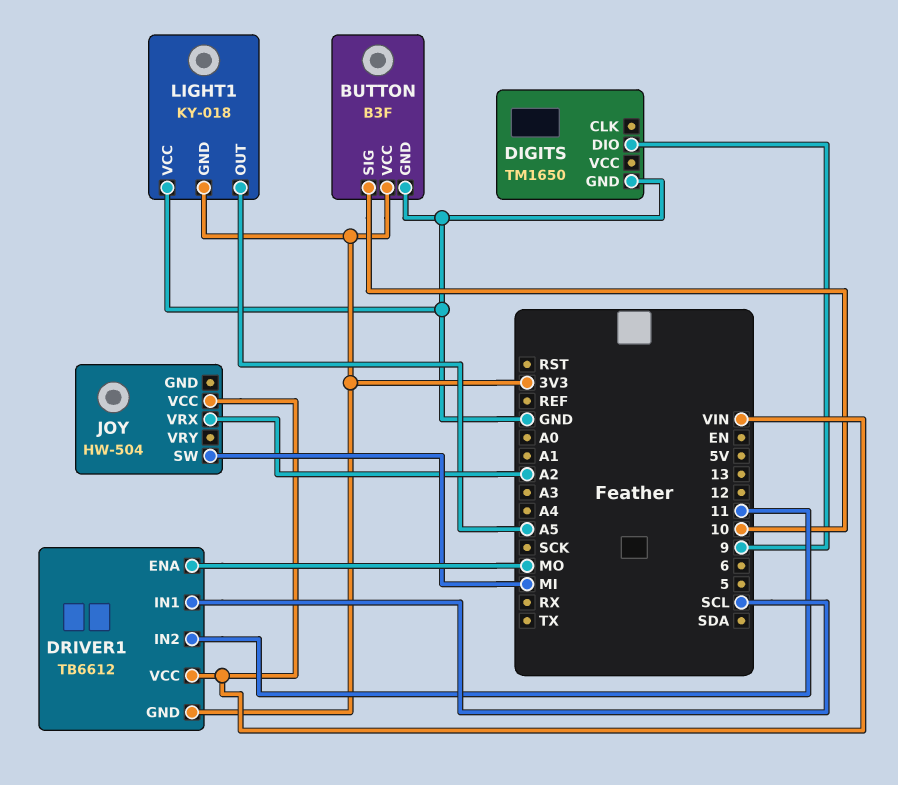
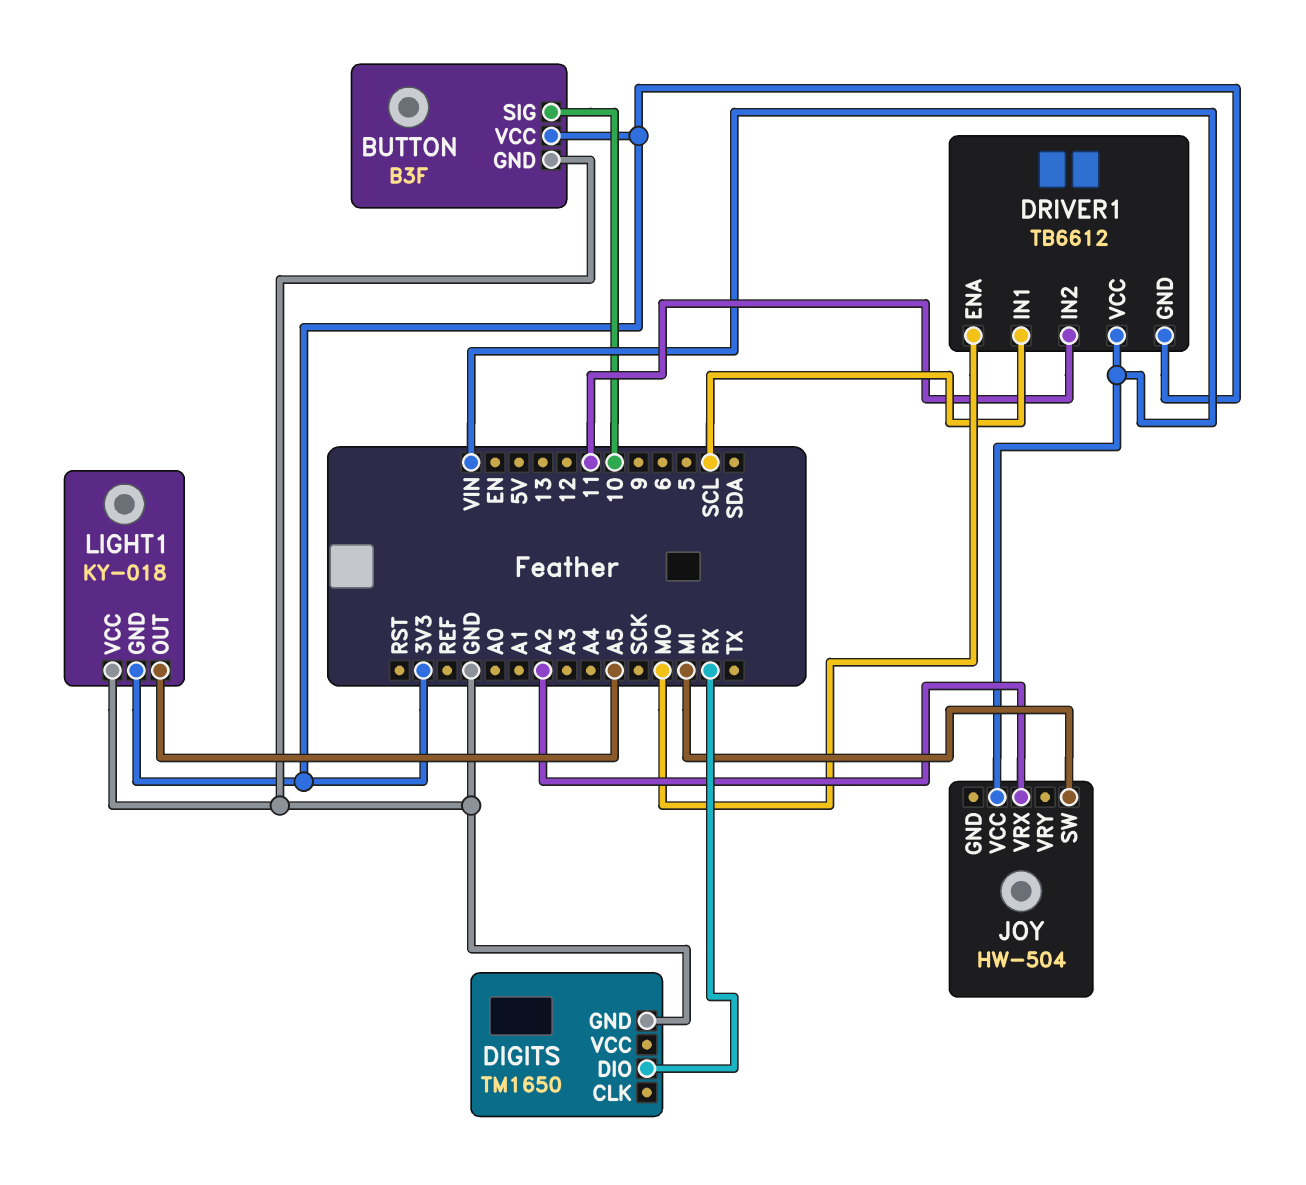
DIGITS pin DIO: 9 -> RX

